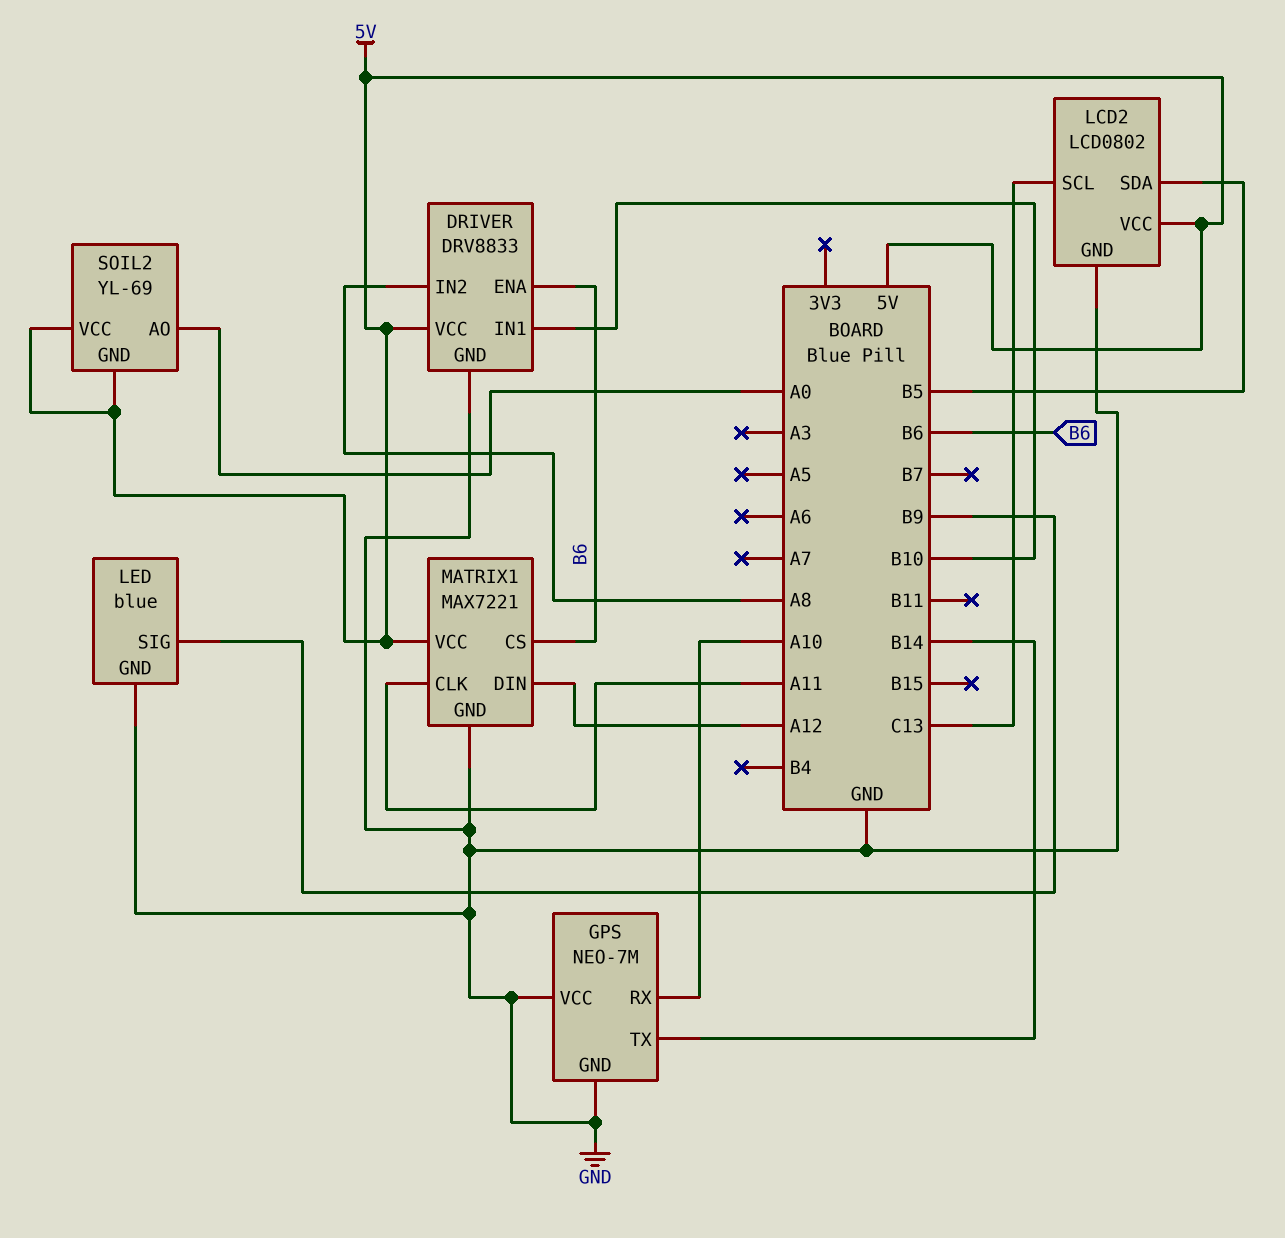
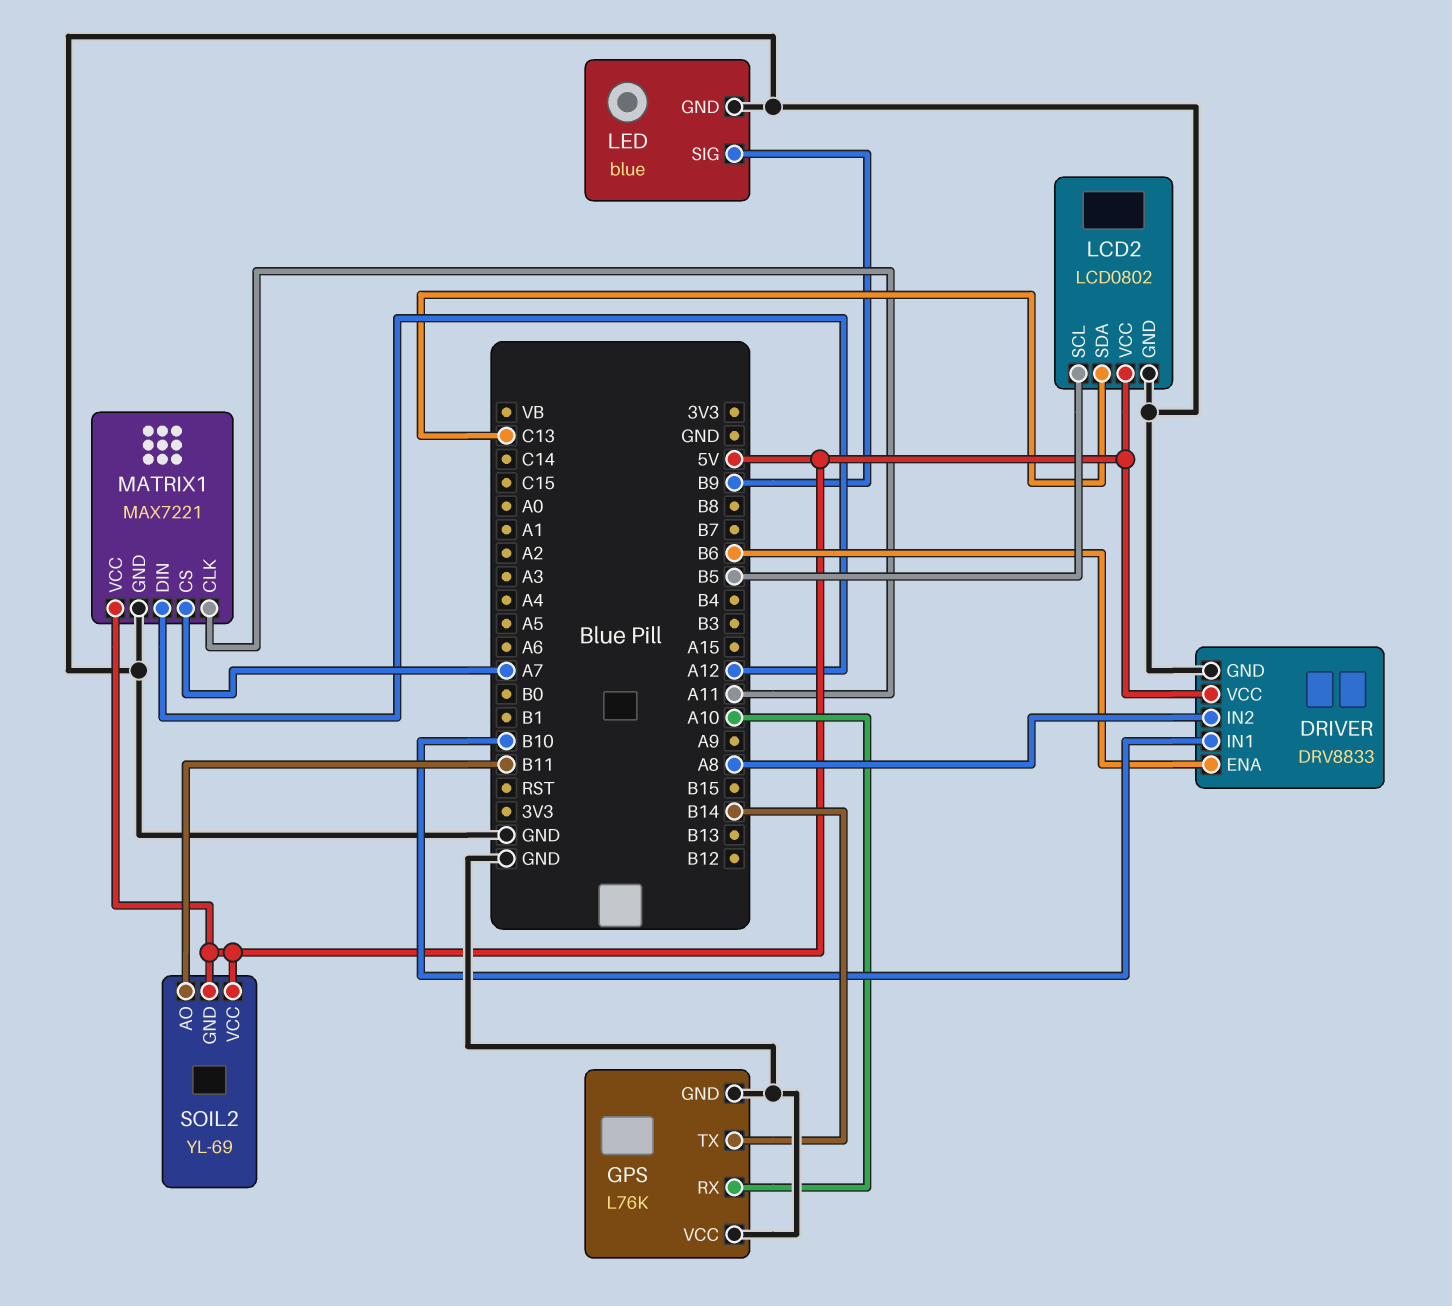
GPS: NEO-7M -> L76K
LCD2 pin SCL: C13 -> B5
LCD2 pin SDA: B5 -> C13
MATRIX1 pin CS: B6 -> A7
SOIL2 pin AO: A0 -> B11

